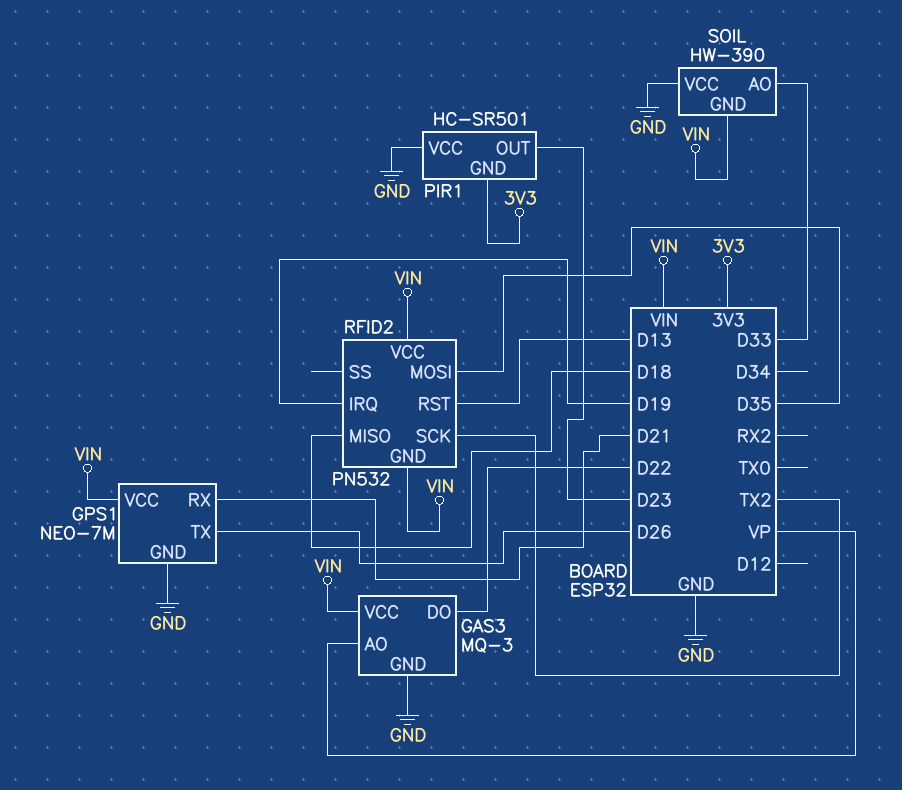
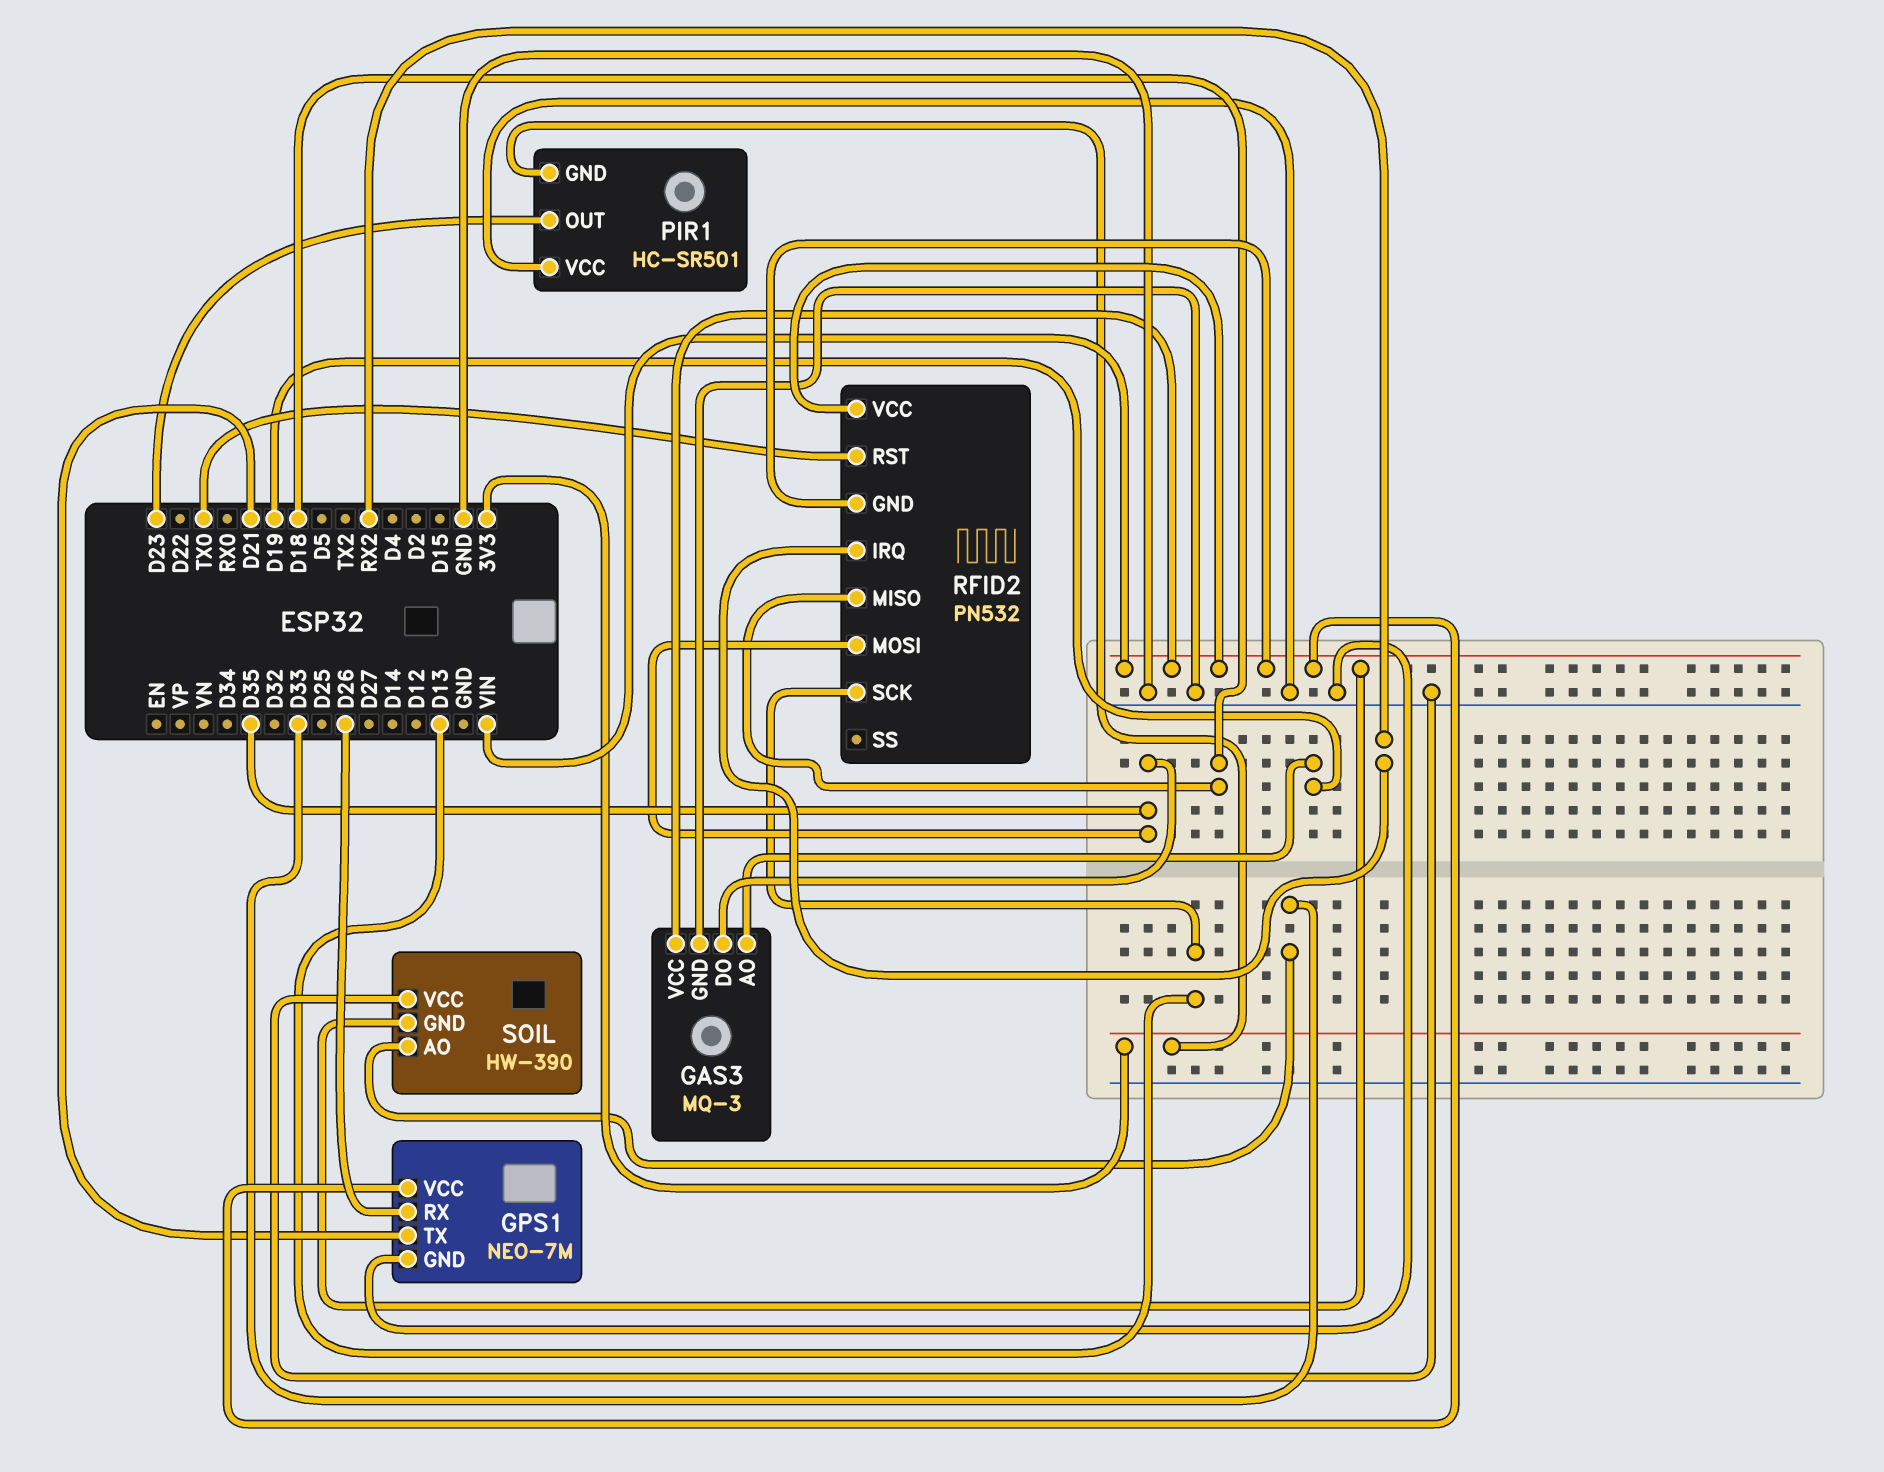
GAS3 pin AO: VP -> D19
GAS3 pin DO: D22 -> D35
GPS1 pin RX: D21 -> D26
GPS1 pin TX: D26 -> D21
RFID2 pin IRQ: D19 -> RX2
RFID2 pin RST: D13 -> TX0
RFID2 pin SCK: TX2 -> D13

